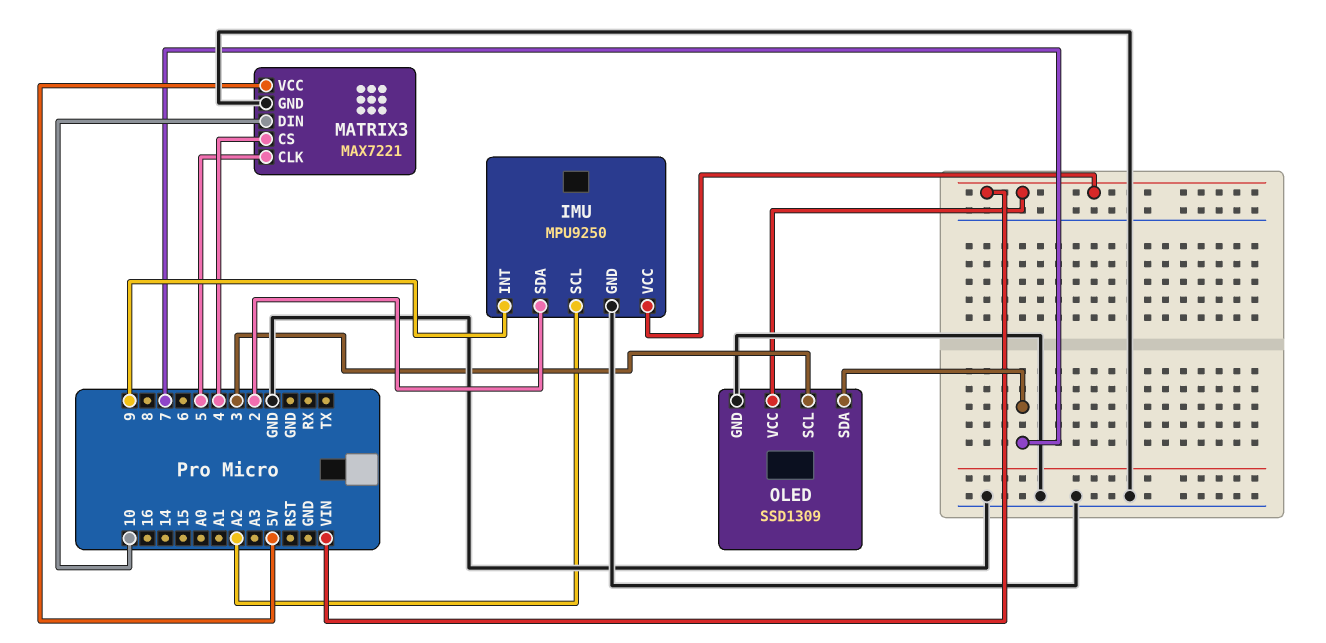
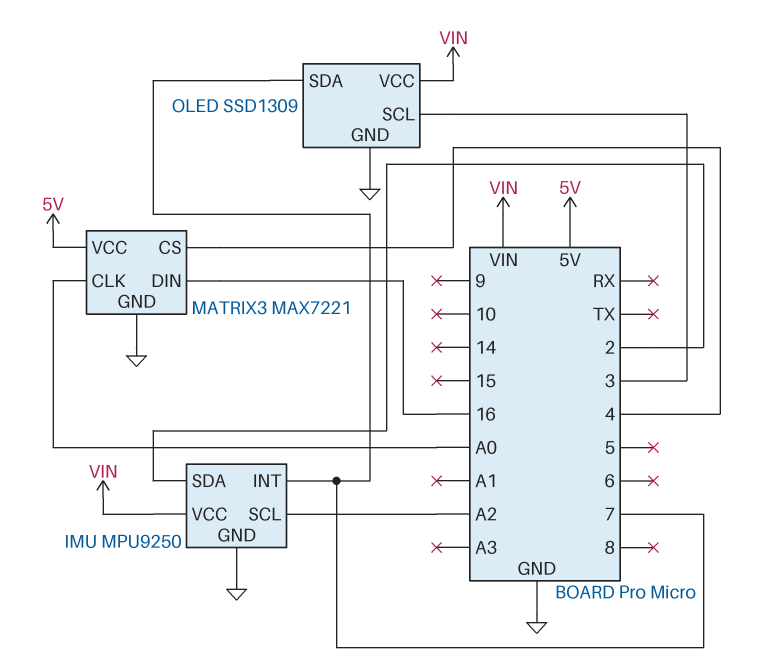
IMU pin INT: 9 -> 7
MATRIX3 pin CLK: 5 -> A0
MATRIX3 pin DIN: 10 -> 16

